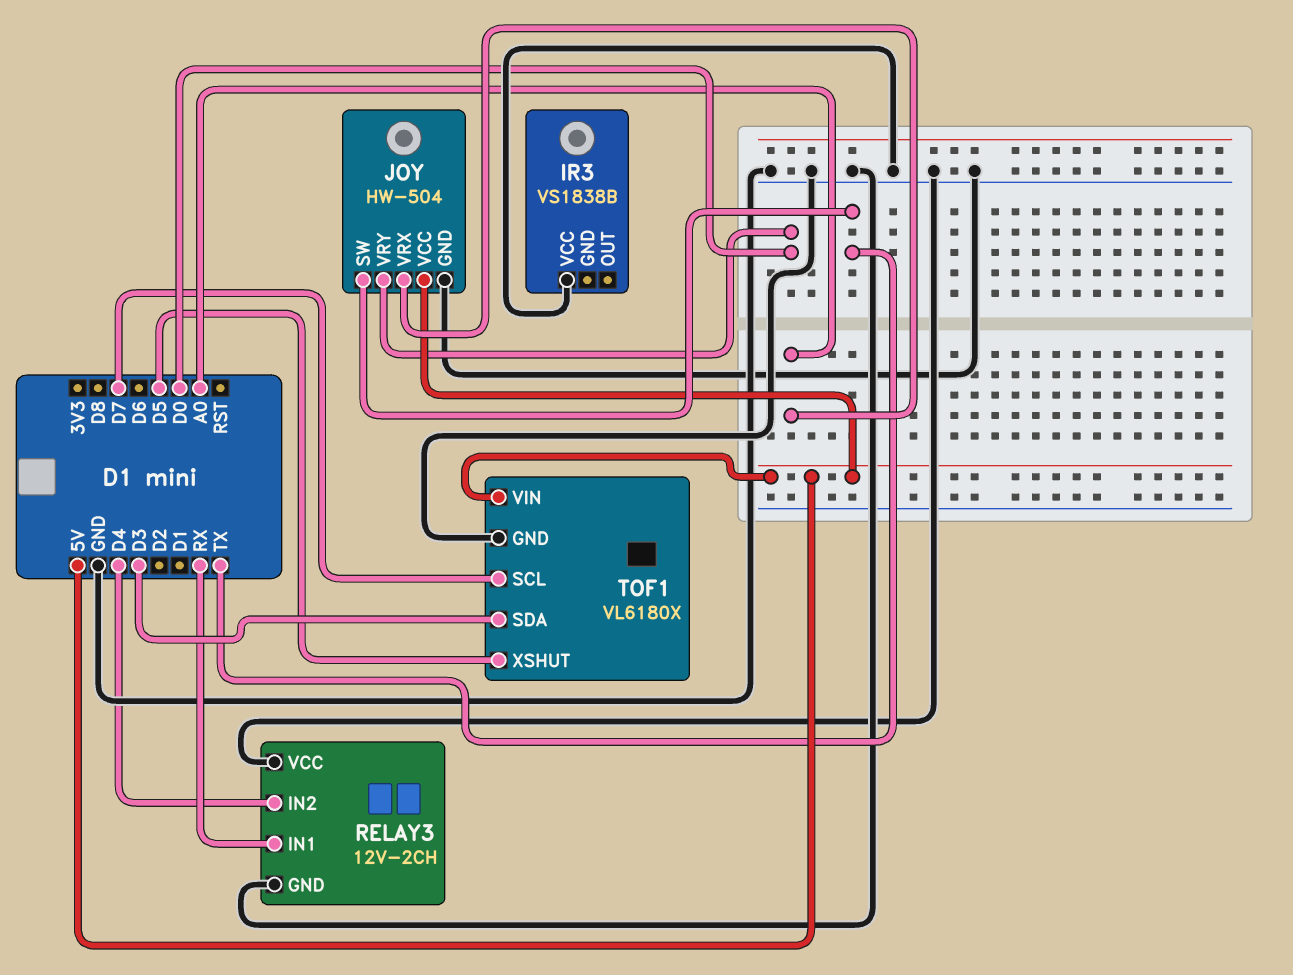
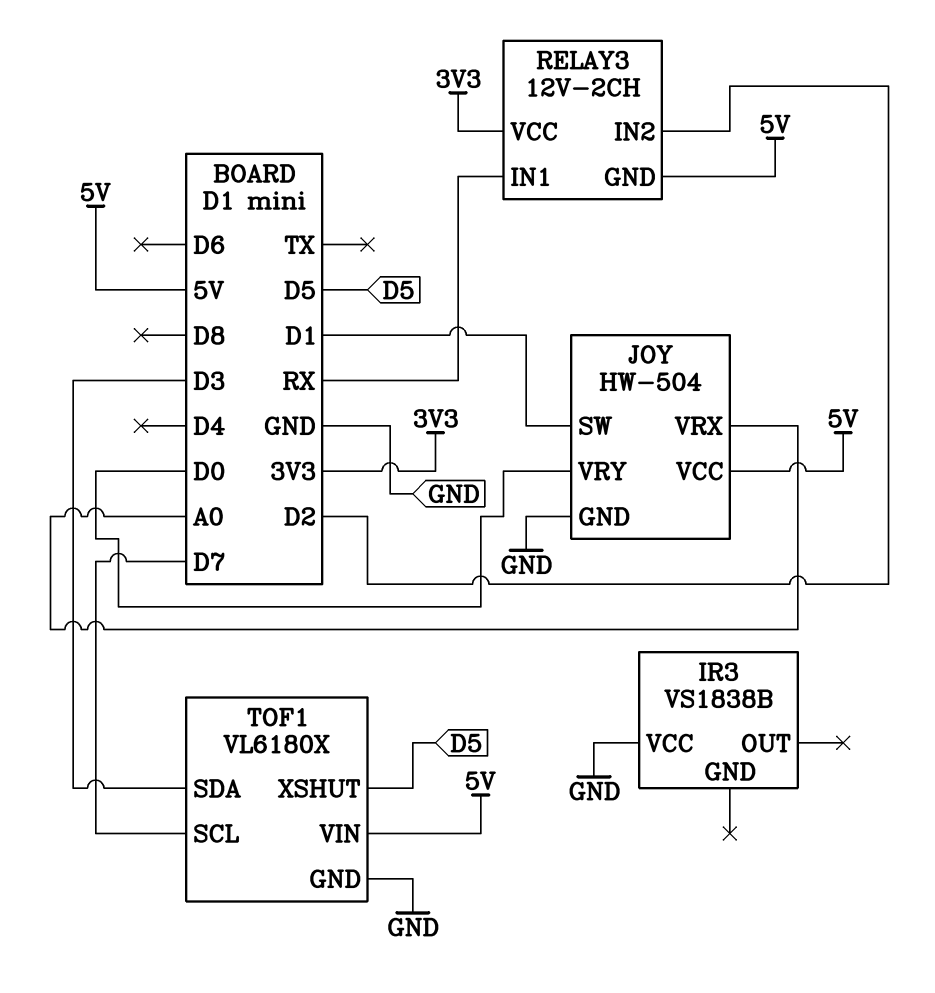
JOY pin SW: TX -> D1
RELAY3 pin GND: GND -> 5V
RELAY3 pin IN2: D4 -> D2
RELAY3 pin VCC: GND -> 3V3

